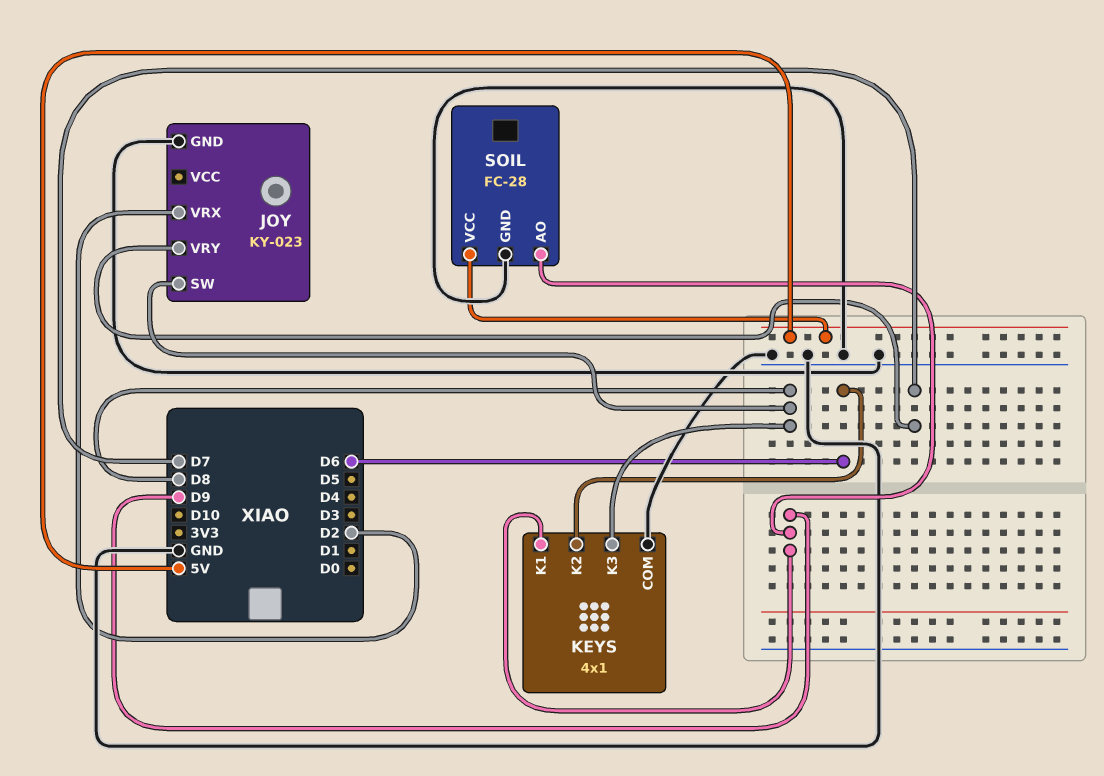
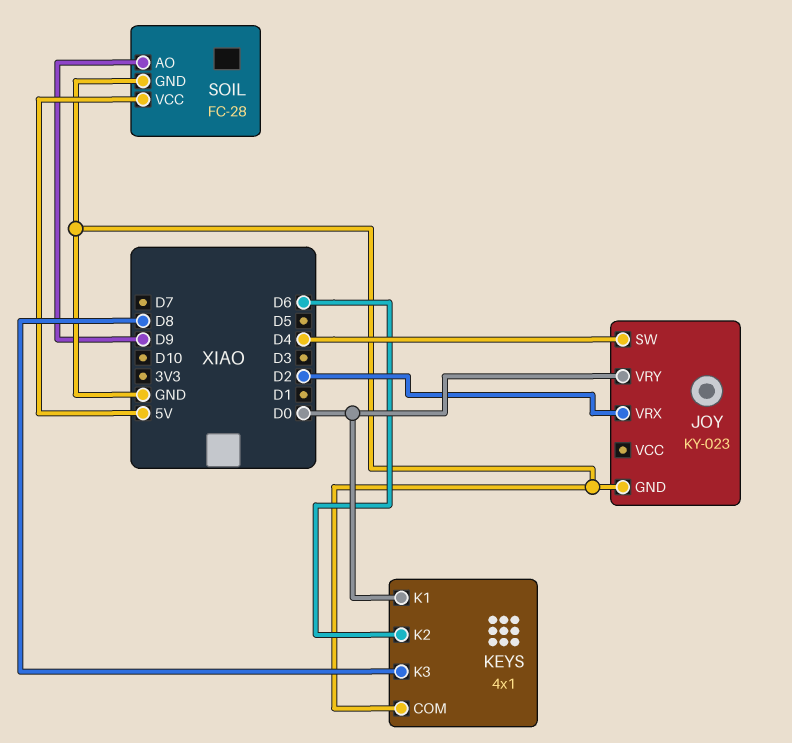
JOY pin SW: D8 -> D4
JOY pin VRY: D7 -> D0
KEYS pin K1: D9 -> D0

